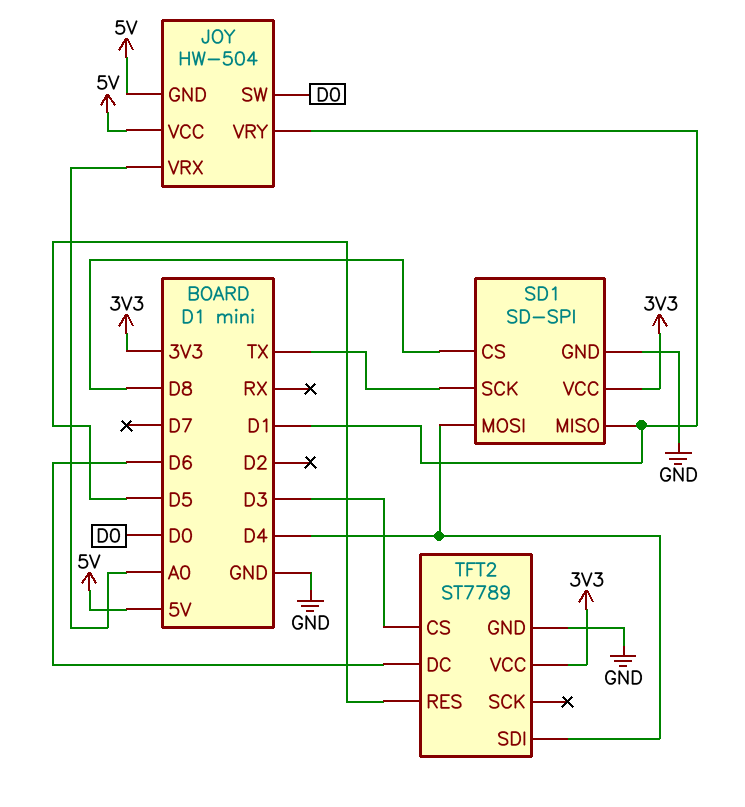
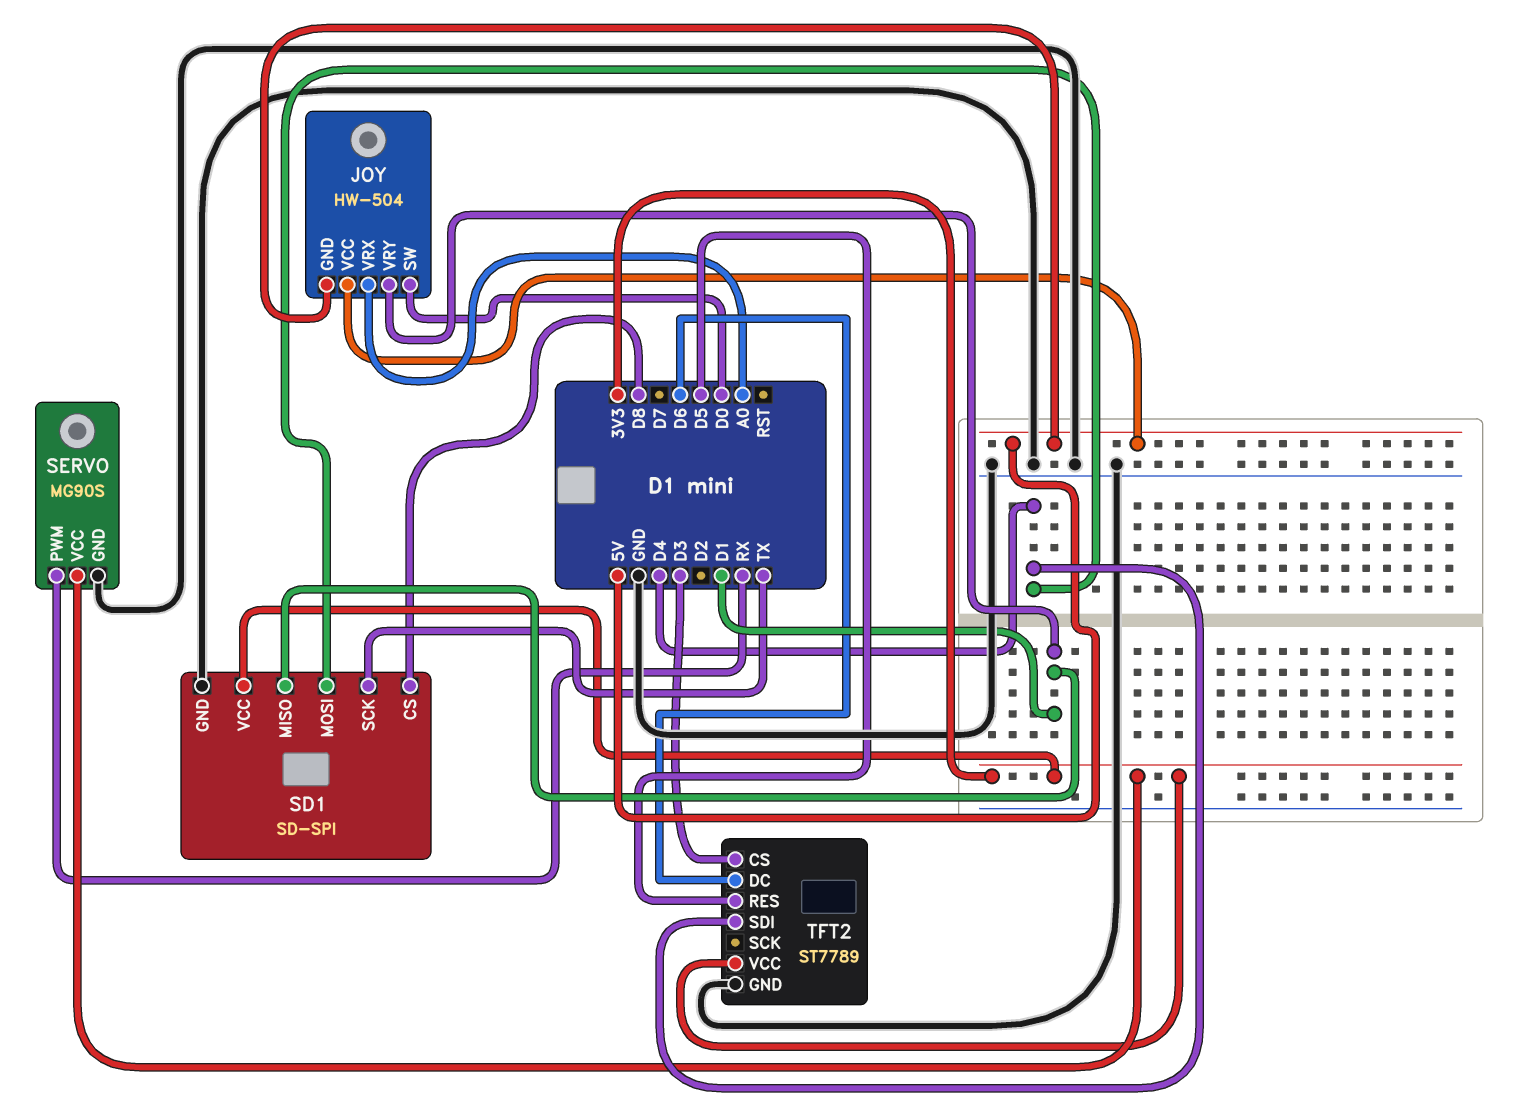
SERVO: none -> MG90S
SERVO pin GND: none -> GND
SERVO pin PWM: none -> RX
SERVO pin VCC: none -> 3V3

